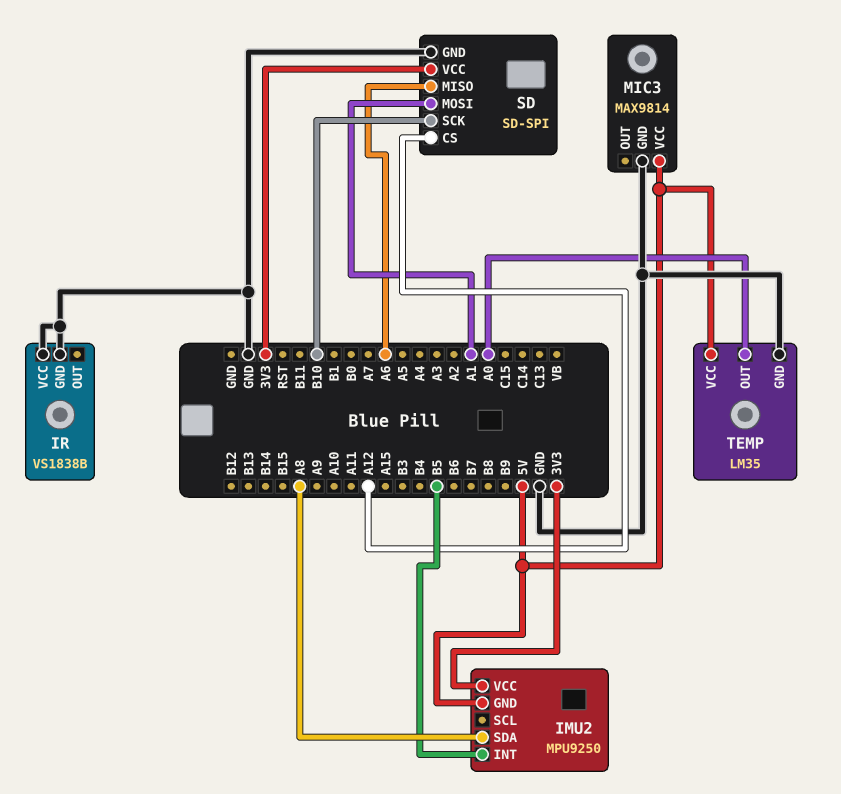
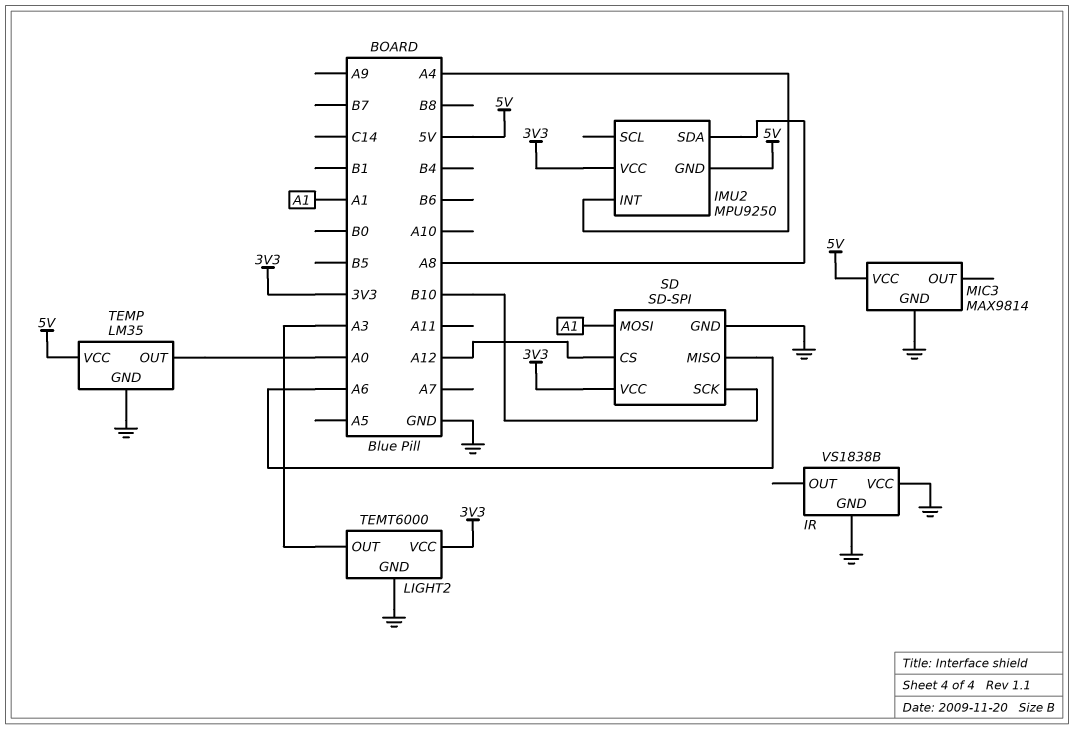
IMU2 pin INT: B5 -> A4
LIGHT2: none -> TEMT6000
LIGHT2 pin GND: none -> GND
LIGHT2 pin OUT: none -> A3
LIGHT2 pin VCC: none -> 3V3

